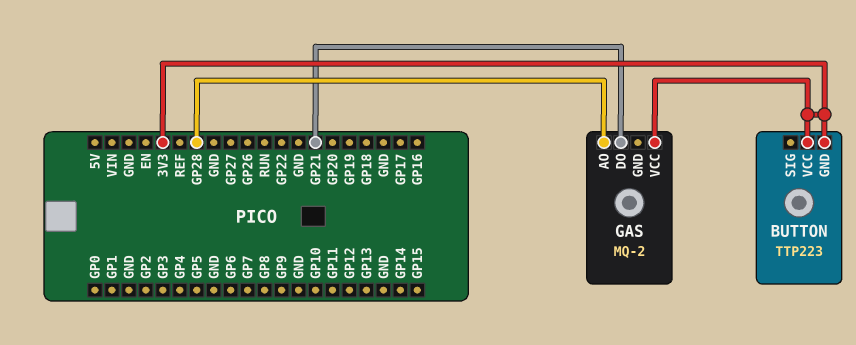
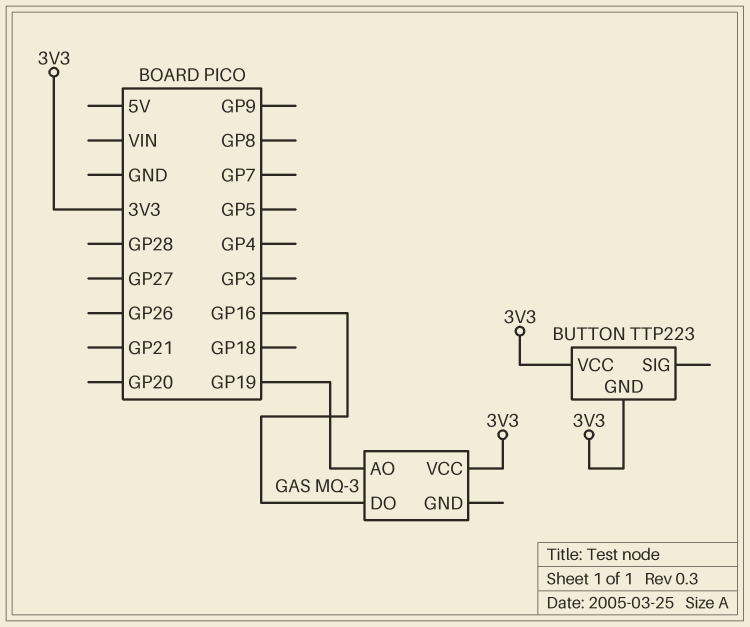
GAS: MQ-2 -> MQ-3
GAS pin AO: GP28 -> GP19
GAS pin DO: GP21 -> GP16

